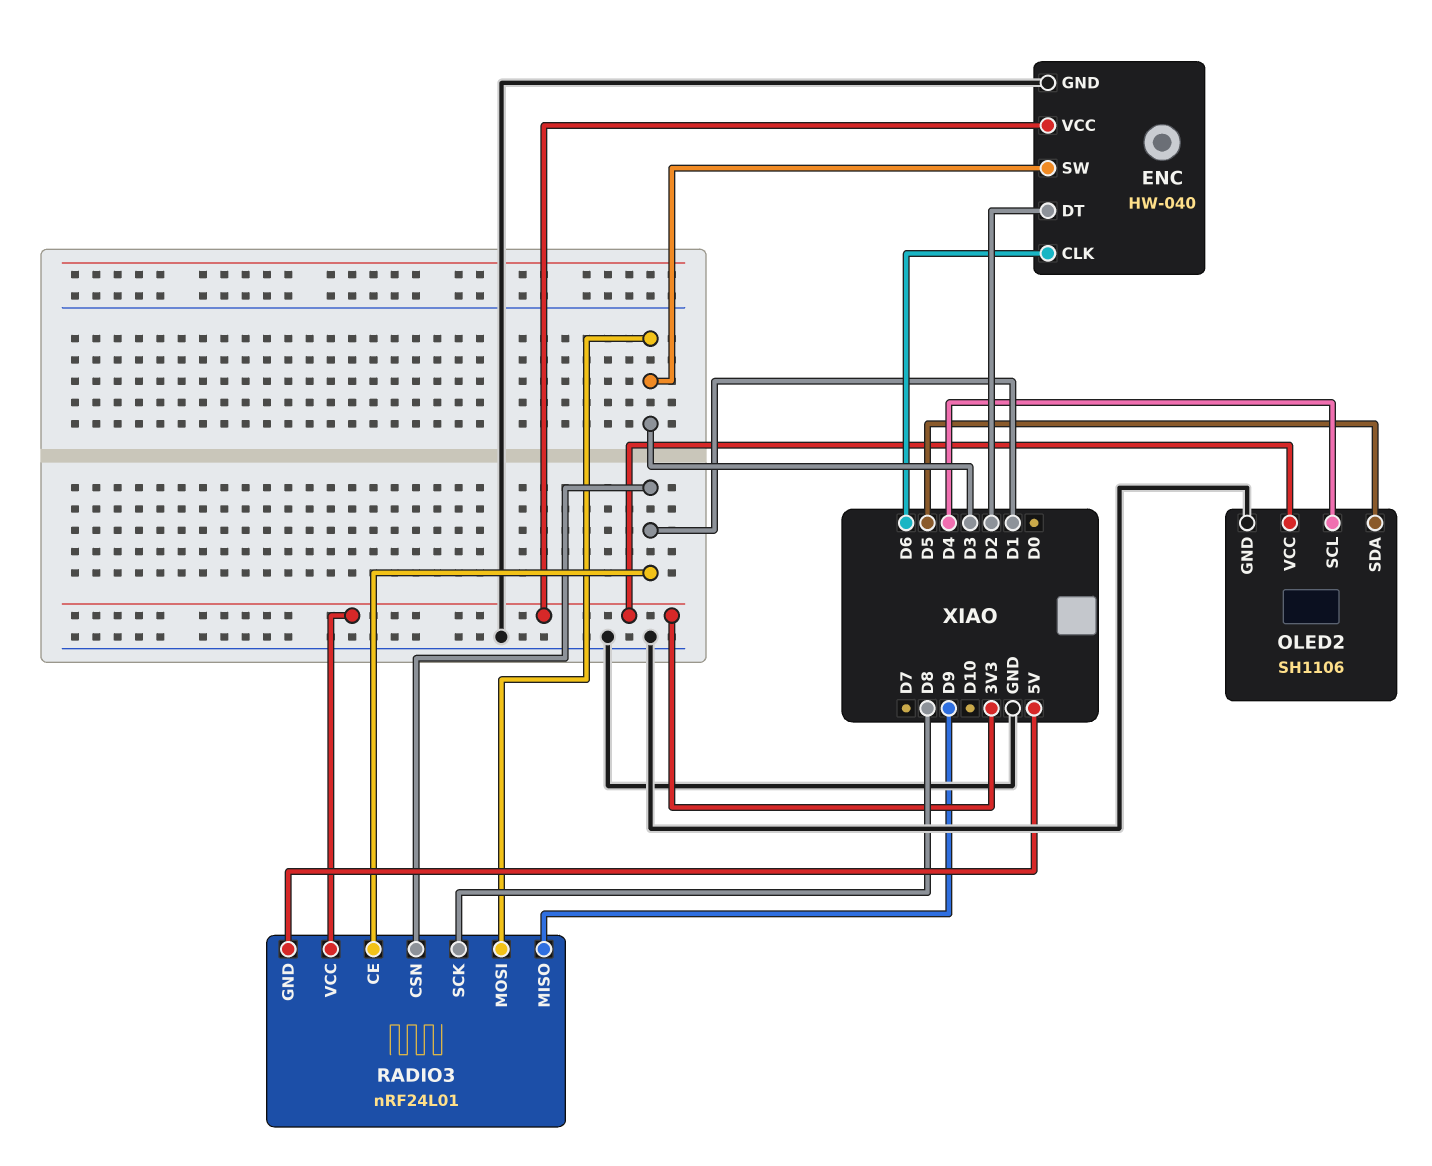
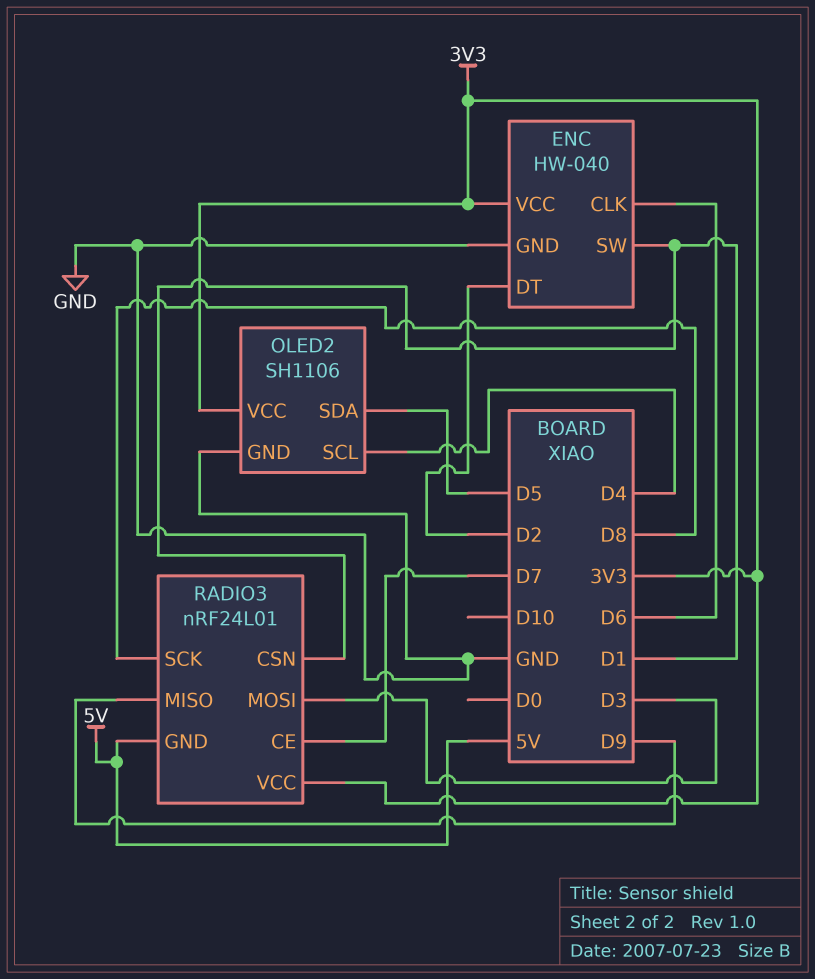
ENC pin SW: D3 -> D1
RADIO3 pin CE: D1 -> D7

